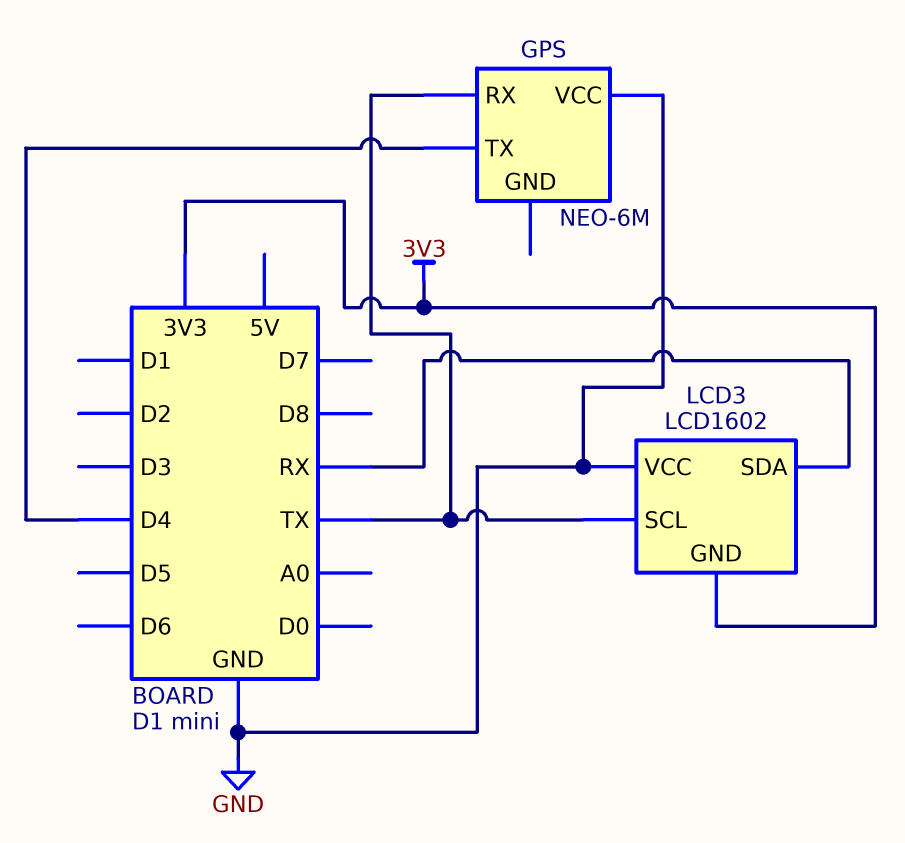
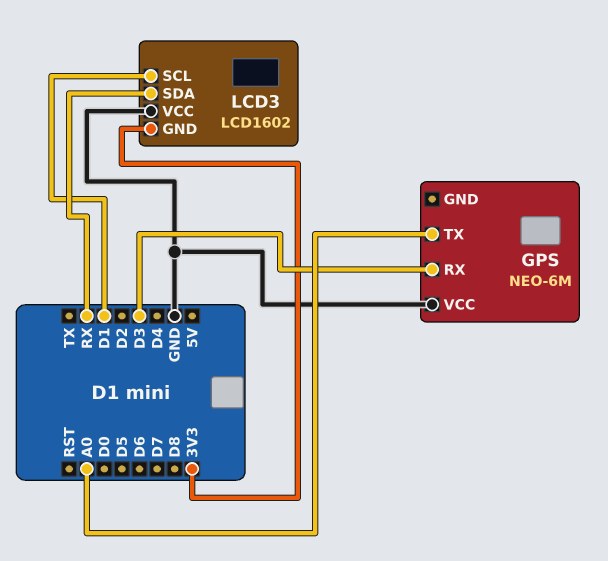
GPS pin RX: TX -> D3
GPS pin TX: D4 -> A0
LCD3 pin SCL: TX -> D1

